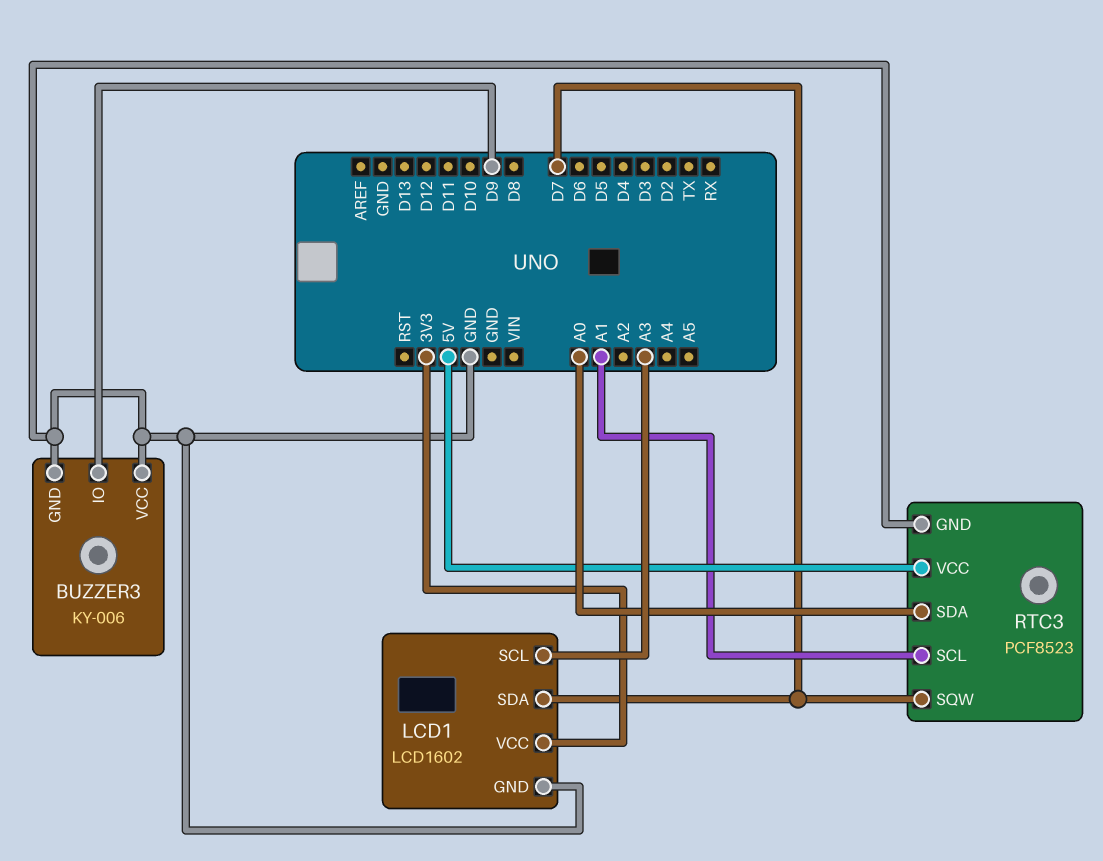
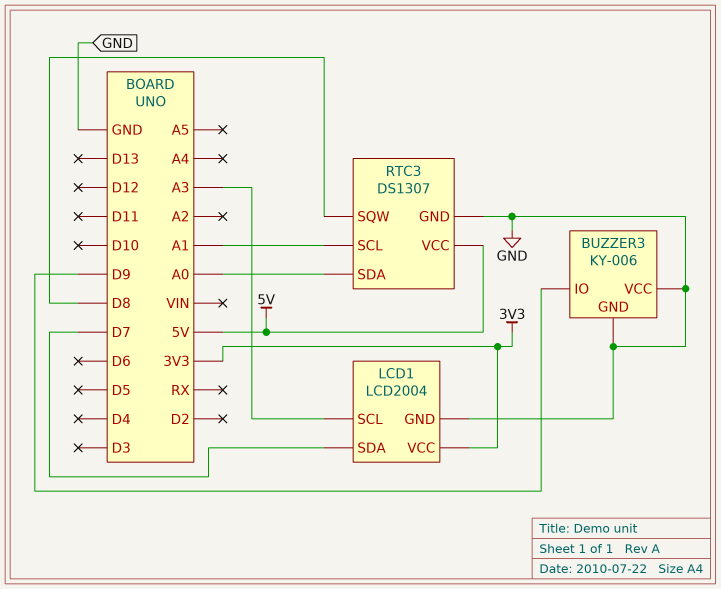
LCD1: LCD1602 -> LCD2004
RTC3: PCF8523 -> DS1307
RTC3 pin SQW: D7 -> D8

